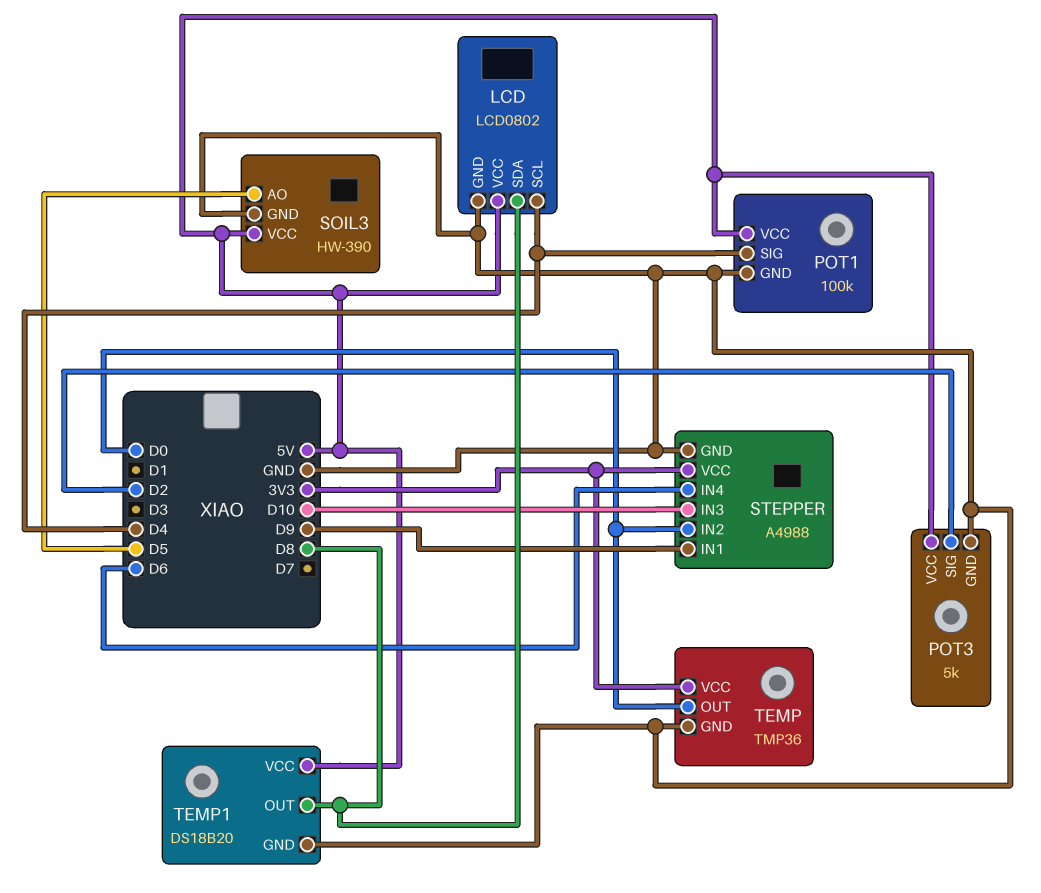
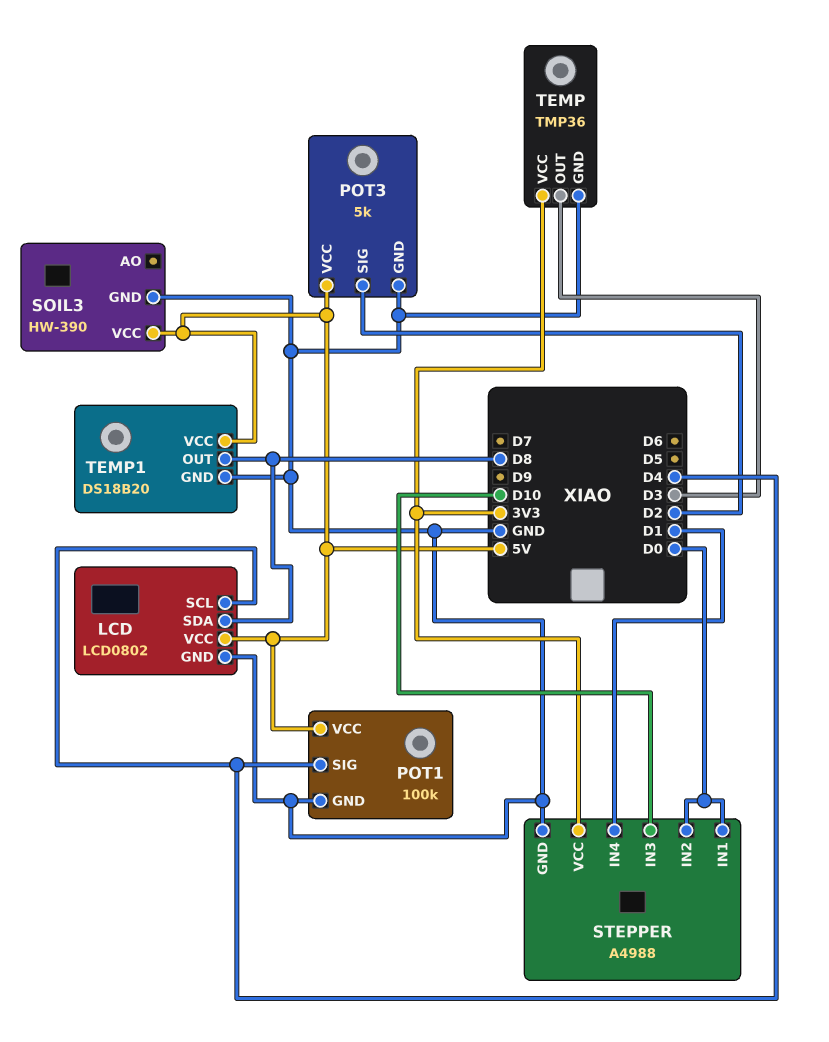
SOIL3 pin AO: D5 -> none
STEPPER pin IN1: D9 -> D0
STEPPER pin IN4: D6 -> D1
TEMP pin OUT: D0 -> D3

